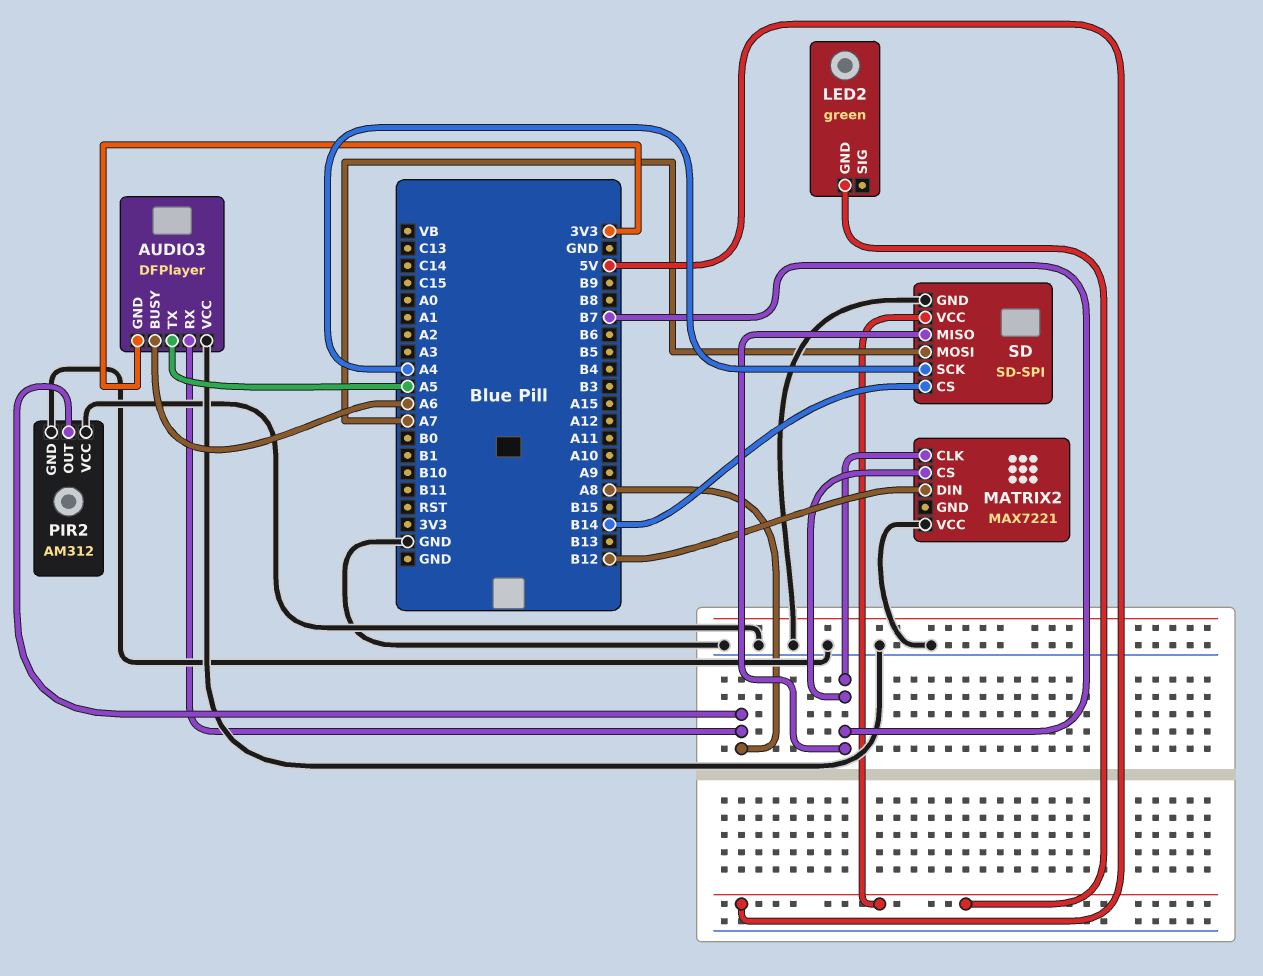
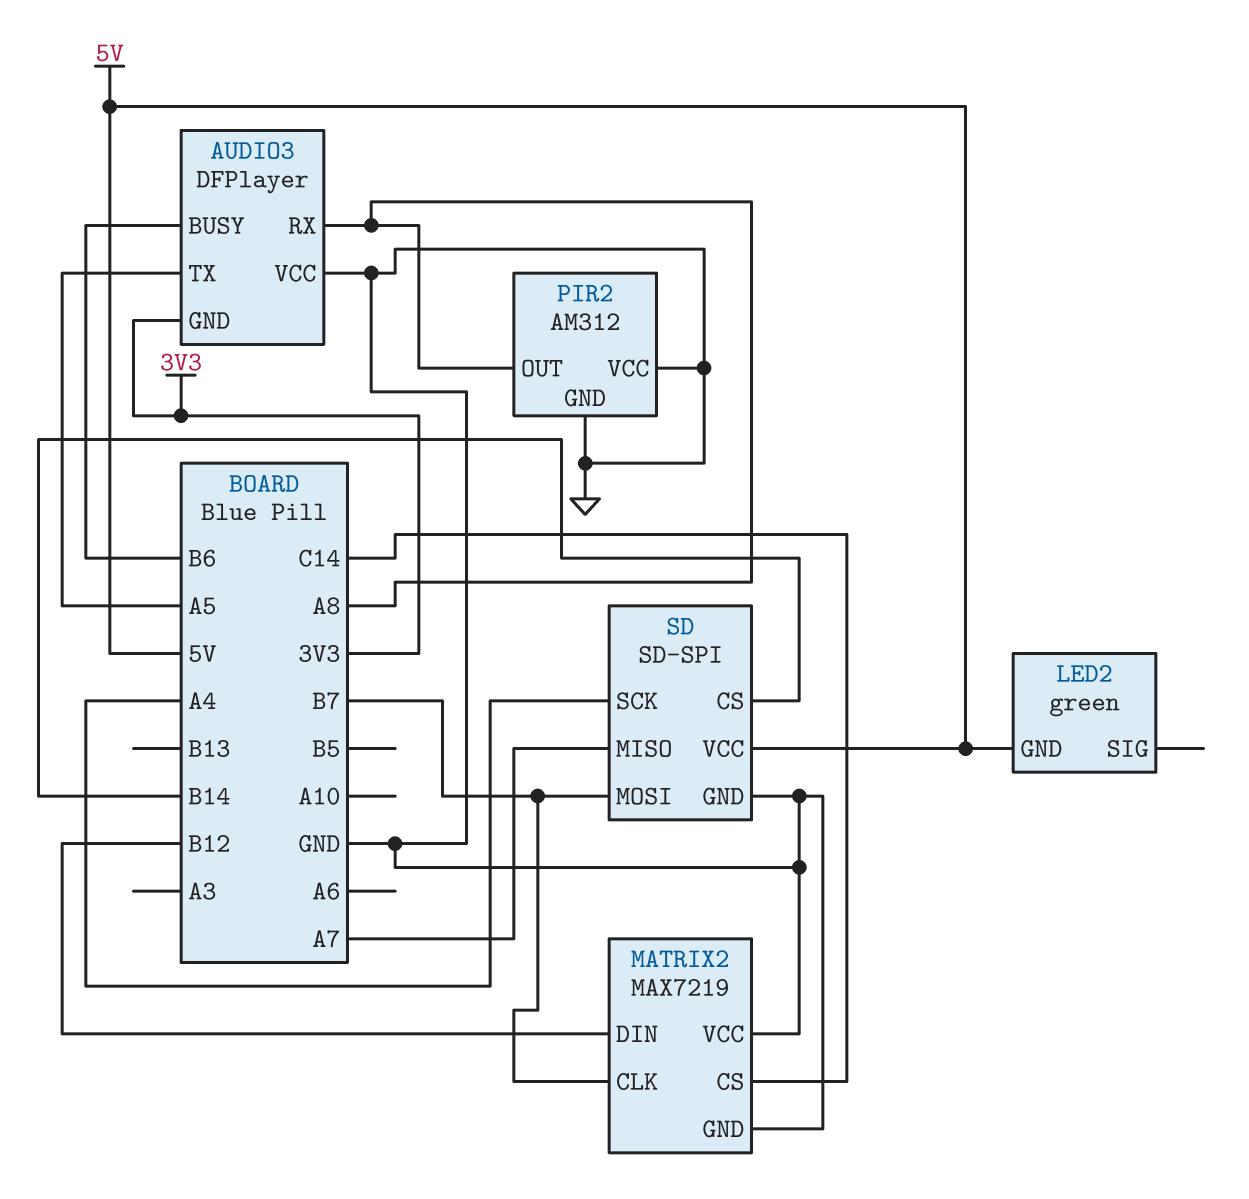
AUDIO3 pin BUSY: A6 -> B6
MATRIX2: MAX7221 -> MAX7219
MATRIX2 pin CS: B7 -> C14
MATRIX2 pin GND: none -> GND
SD pin MISO: B7 -> A7
SD pin MOSI: A7 -> B7

